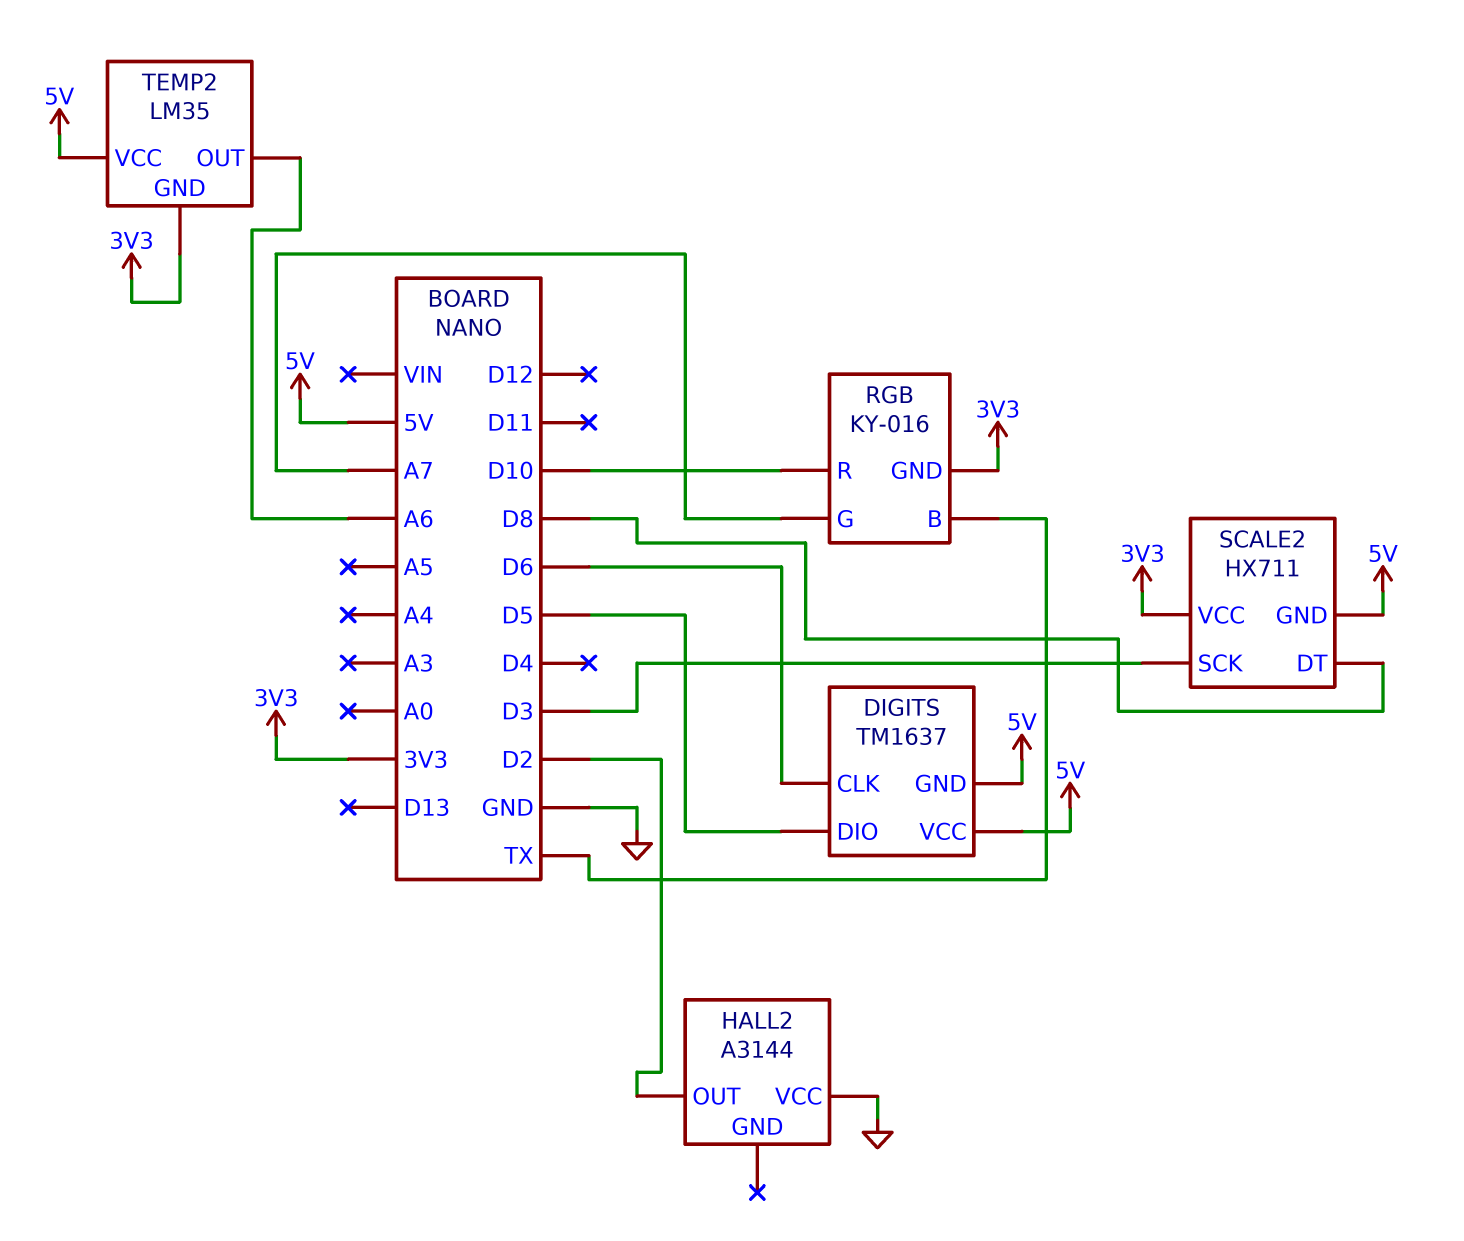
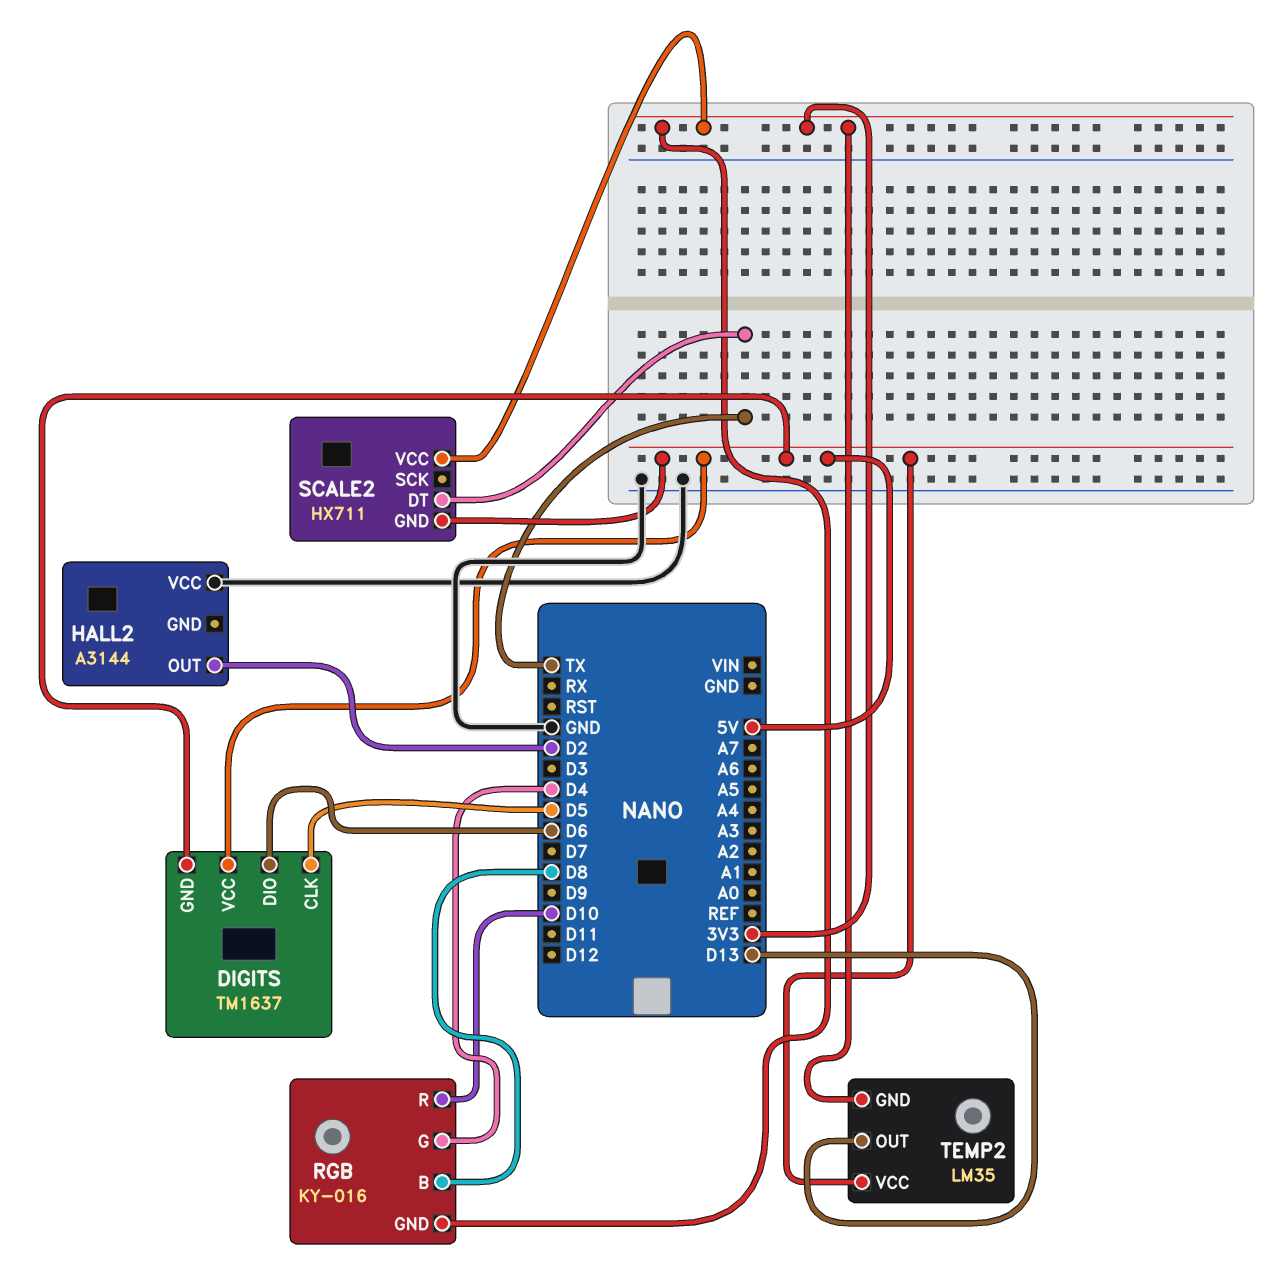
DIGITS pin CLK: D6 -> D5
DIGITS pin DIO: D5 -> D6
RGB pin B: TX -> D8
RGB pin G: A7 -> D4
SCALE2 pin DT: D8 -> TX
SCALE2 pin SCK: D3 -> none
TEMP2 pin OUT: A6 -> D13

